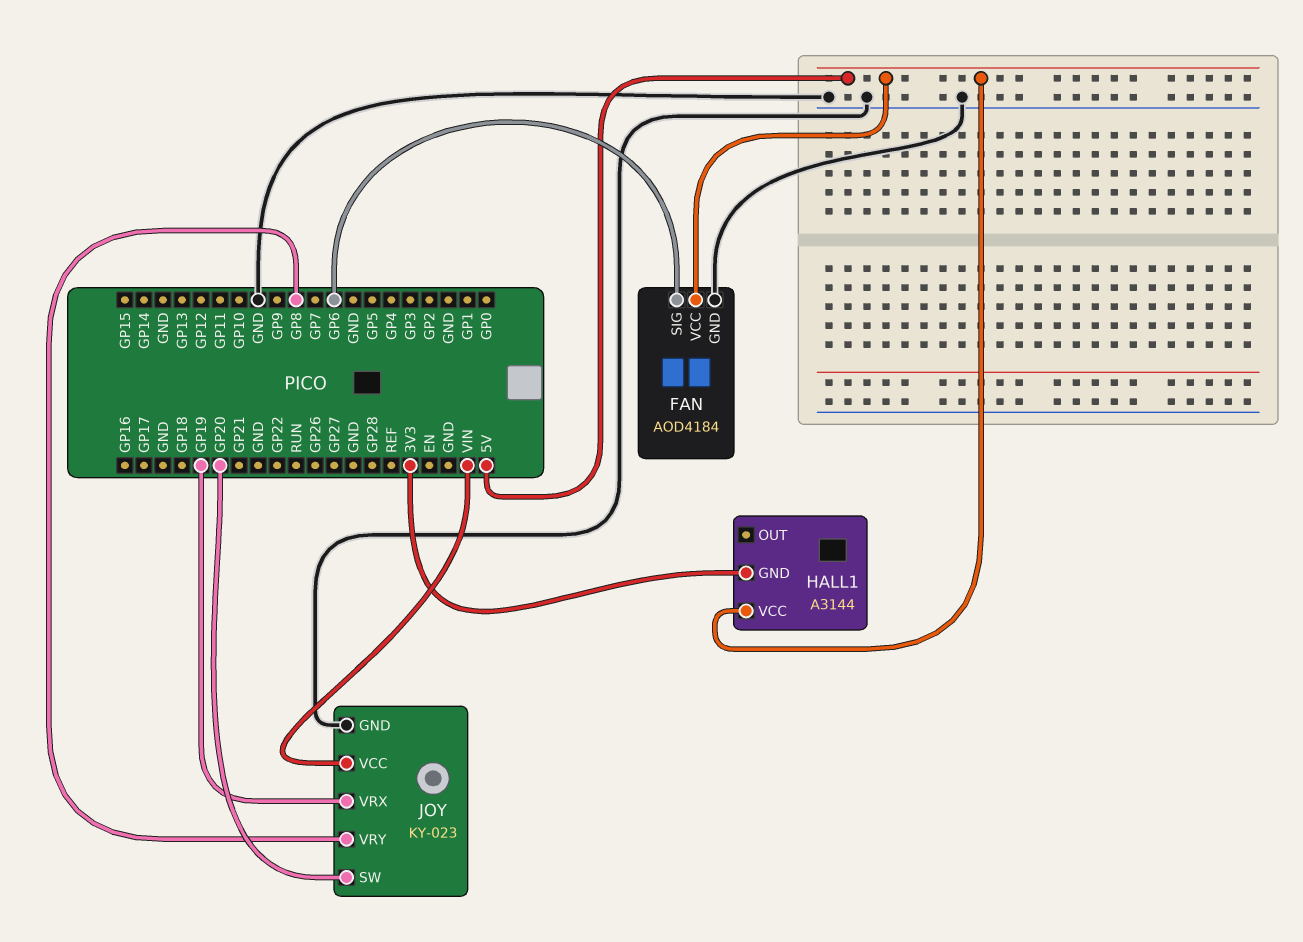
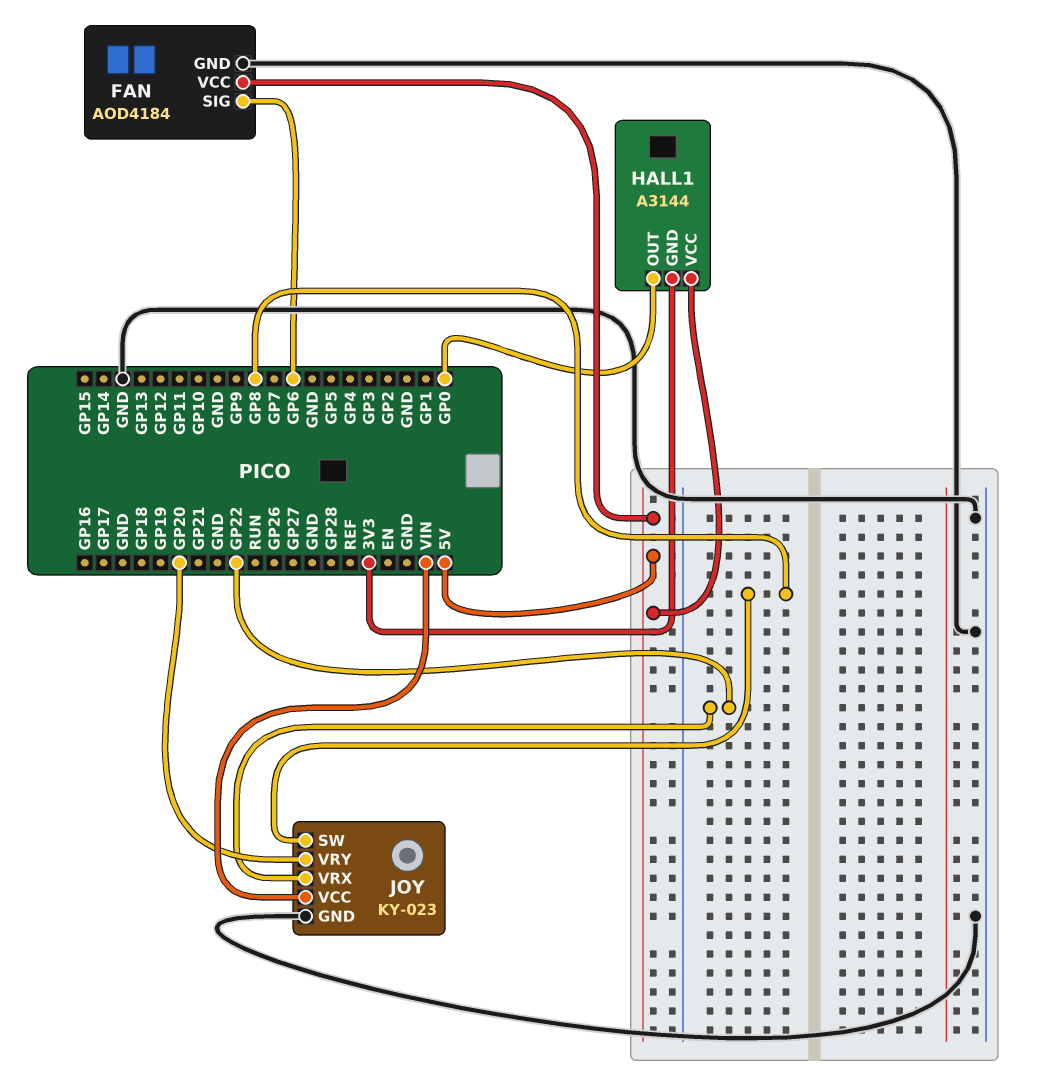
HALL1 pin OUT: none -> GP0
JOY pin SW: GP20 -> GP8
JOY pin VRX: GP19 -> GP22
JOY pin VRY: GP8 -> GP20

